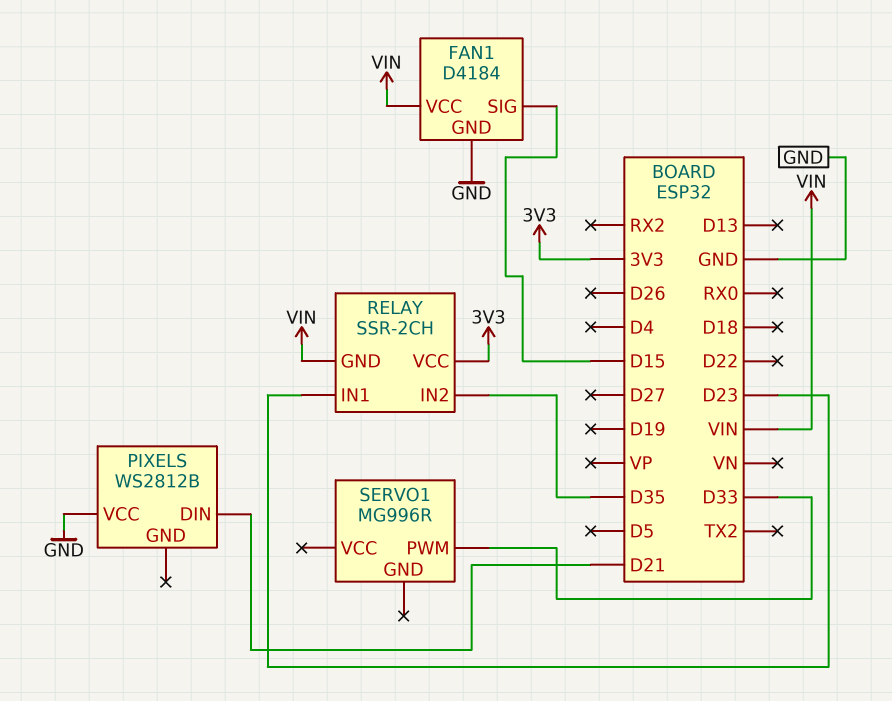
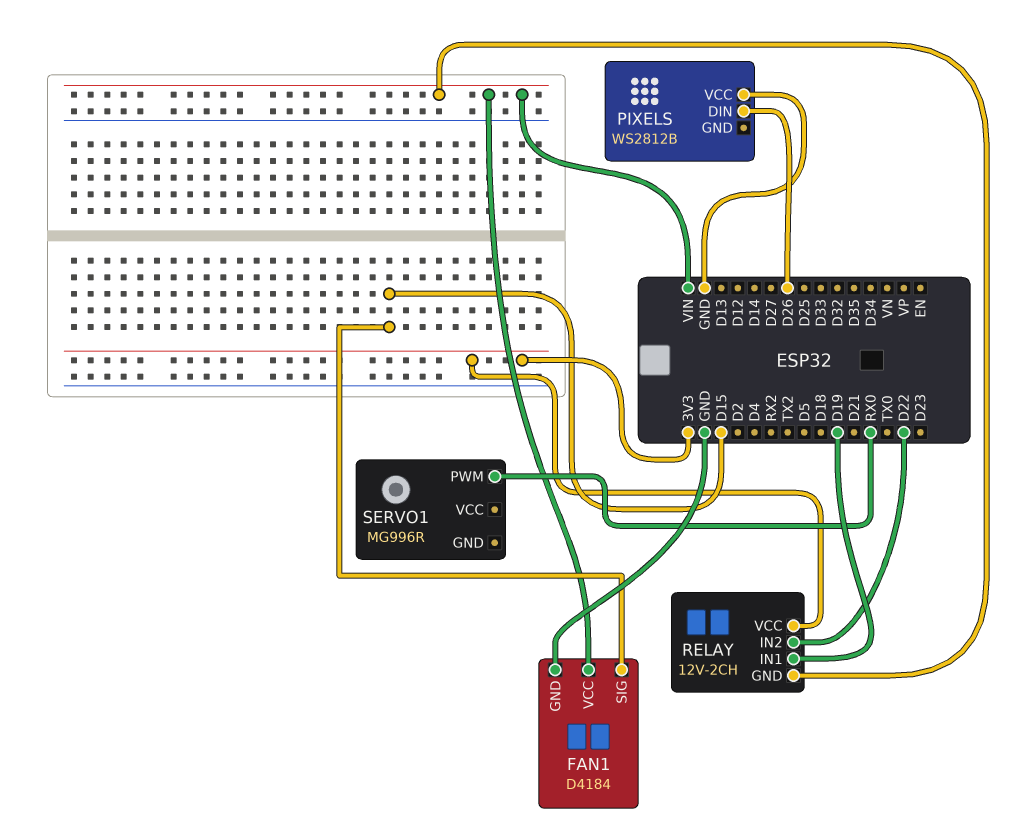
PIXELS pin DIN: D21 -> D26
RELAY: SSR-2CH -> 12V-2CH
RELAY pin IN1: D23 -> D19
RELAY pin IN2: D35 -> D22
SERVO1 pin PWM: D33 -> RX0

